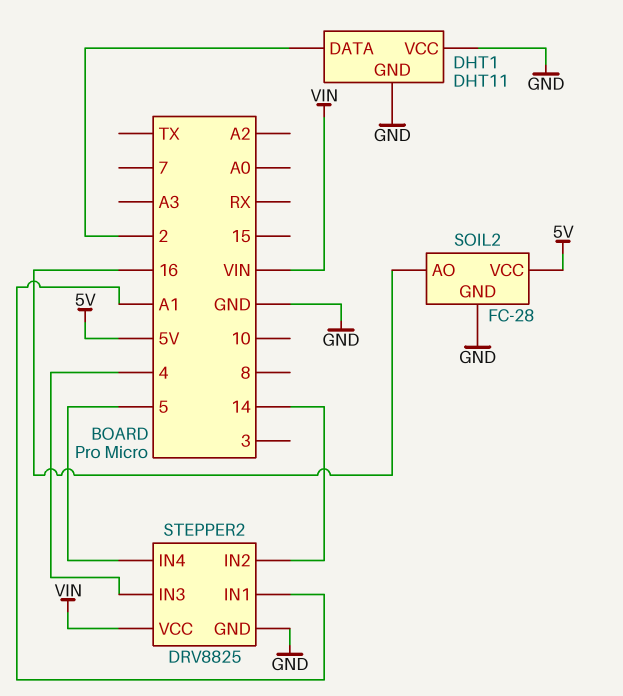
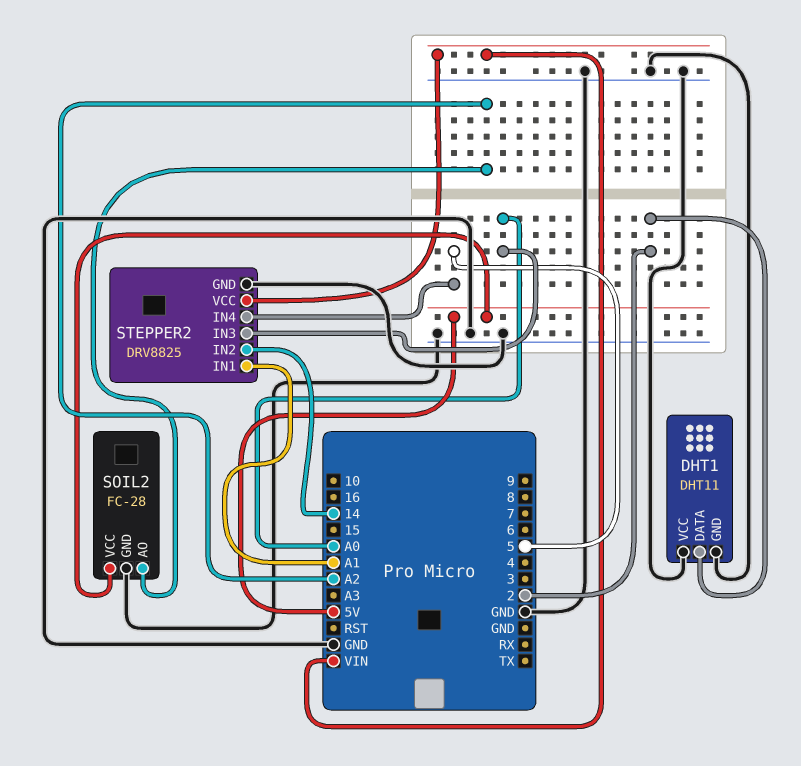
SOIL2 pin AO: 16 -> A2
STEPPER2 pin IN3: 4 -> A0

